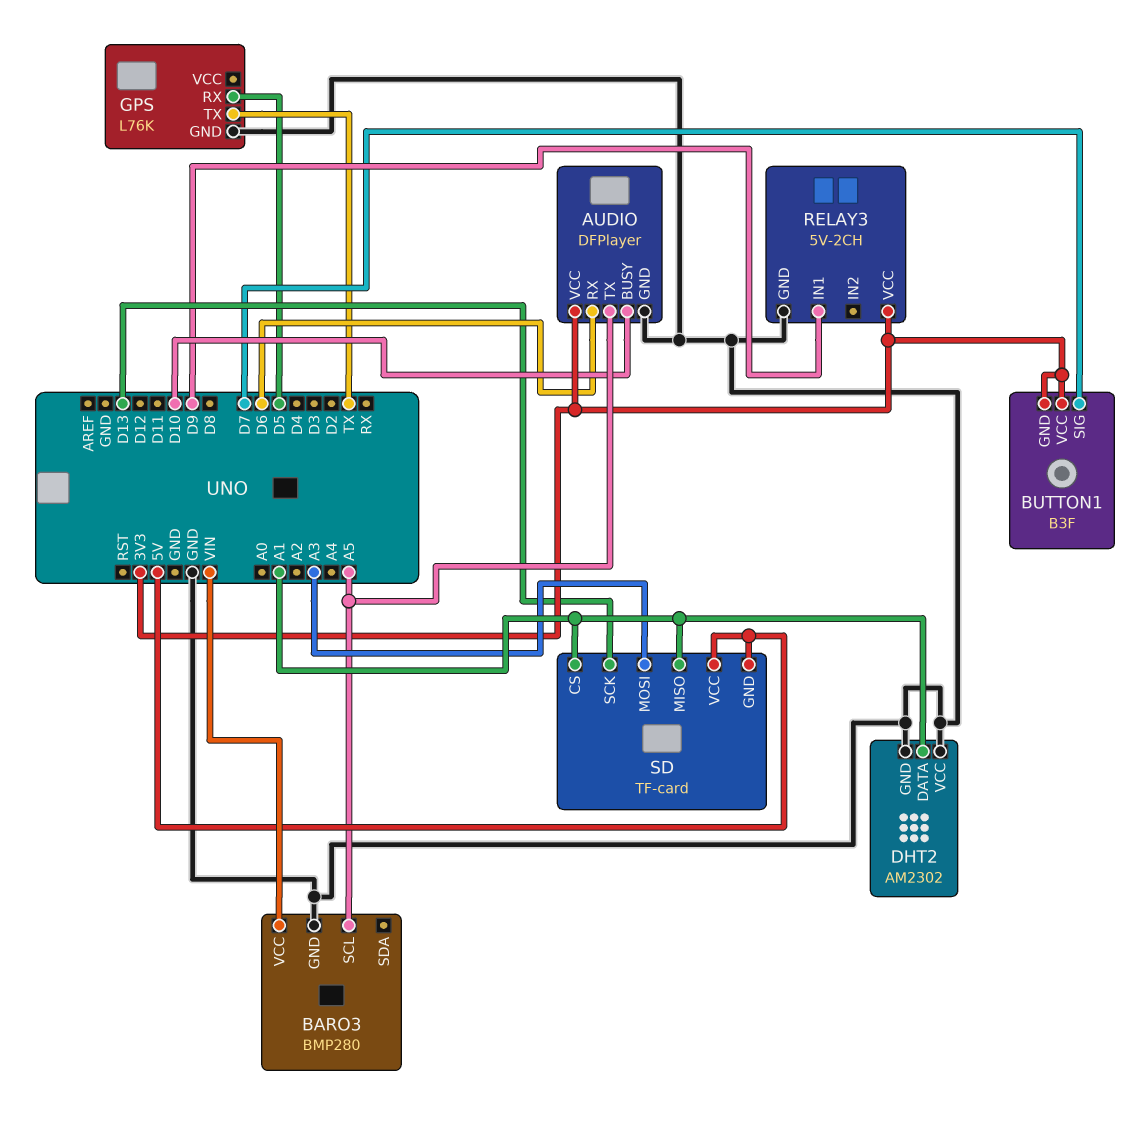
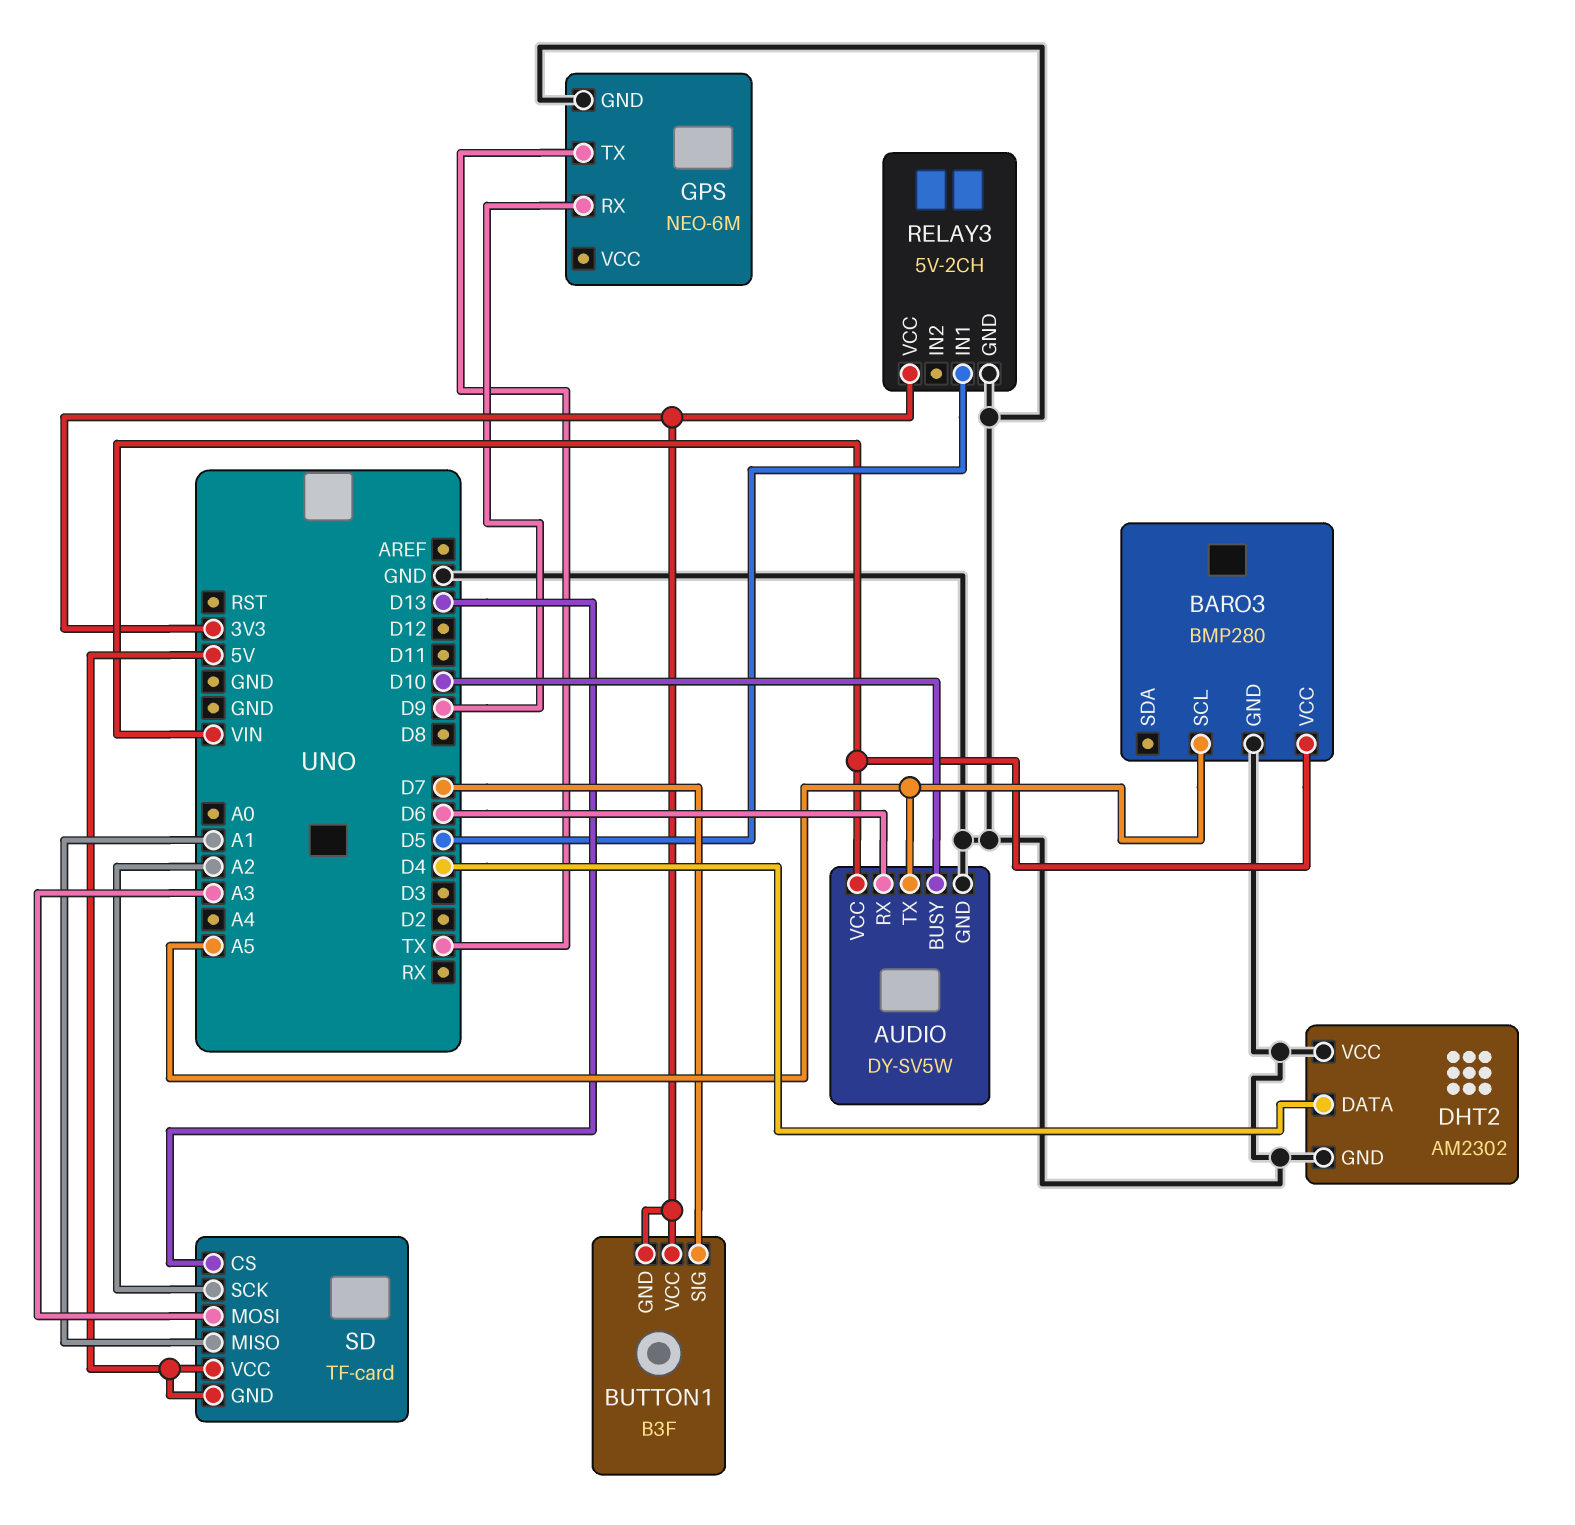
AUDIO: DFPlayer -> DY-SV5W
AUDIO pin VCC: 3V3 -> VIN
DHT2 pin DATA: A1 -> D4
GPS: L76K -> NEO-6M
GPS pin RX: D5 -> D9
RELAY3 pin IN1: D9 -> D5
SD pin CS: A1 -> D13
SD pin SCK: D13 -> A2

